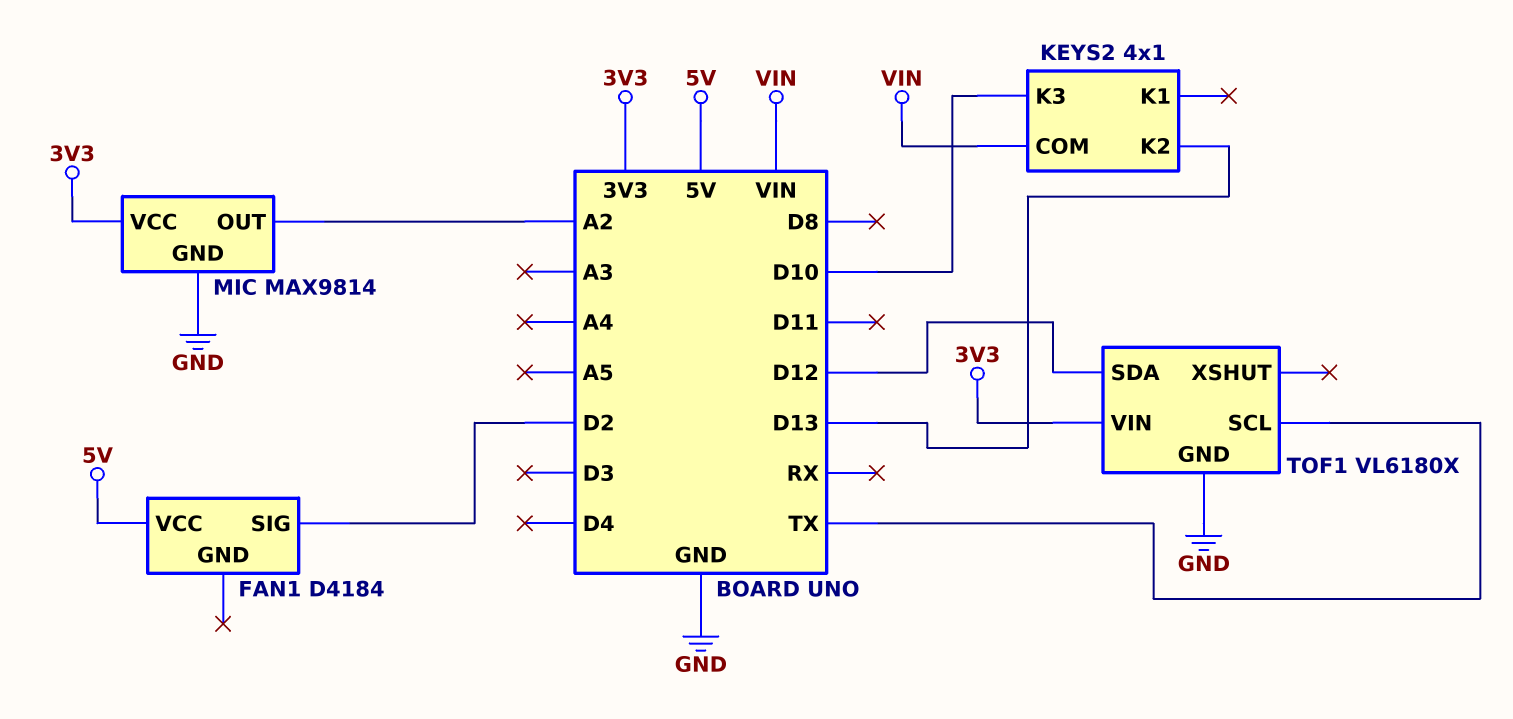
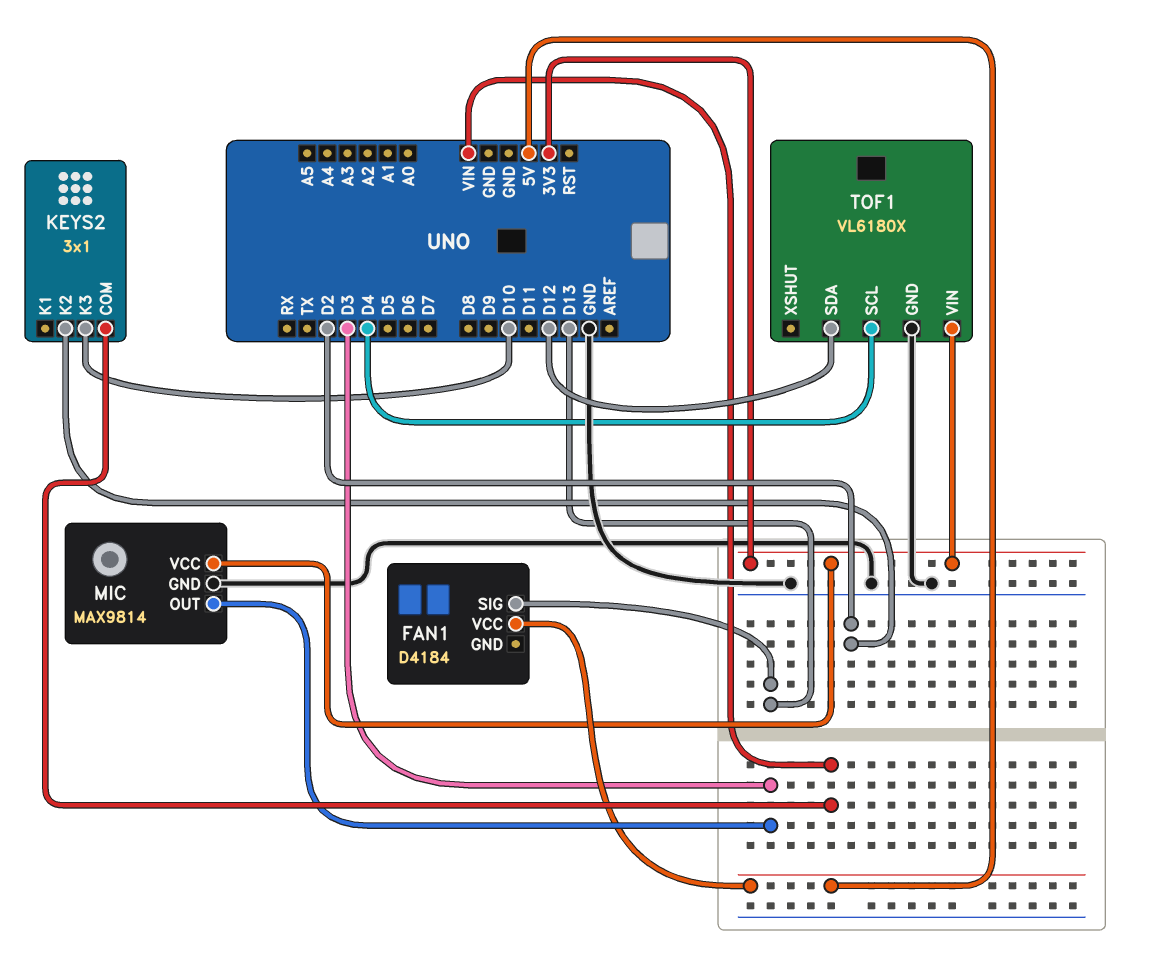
FAN1 pin SIG: D2 -> D13
KEYS2: 4x1 -> 3x1
KEYS2 pin K2: D13 -> D2
MIC pin OUT: A2 -> D3
TOF1 pin SCL: TX -> D4

